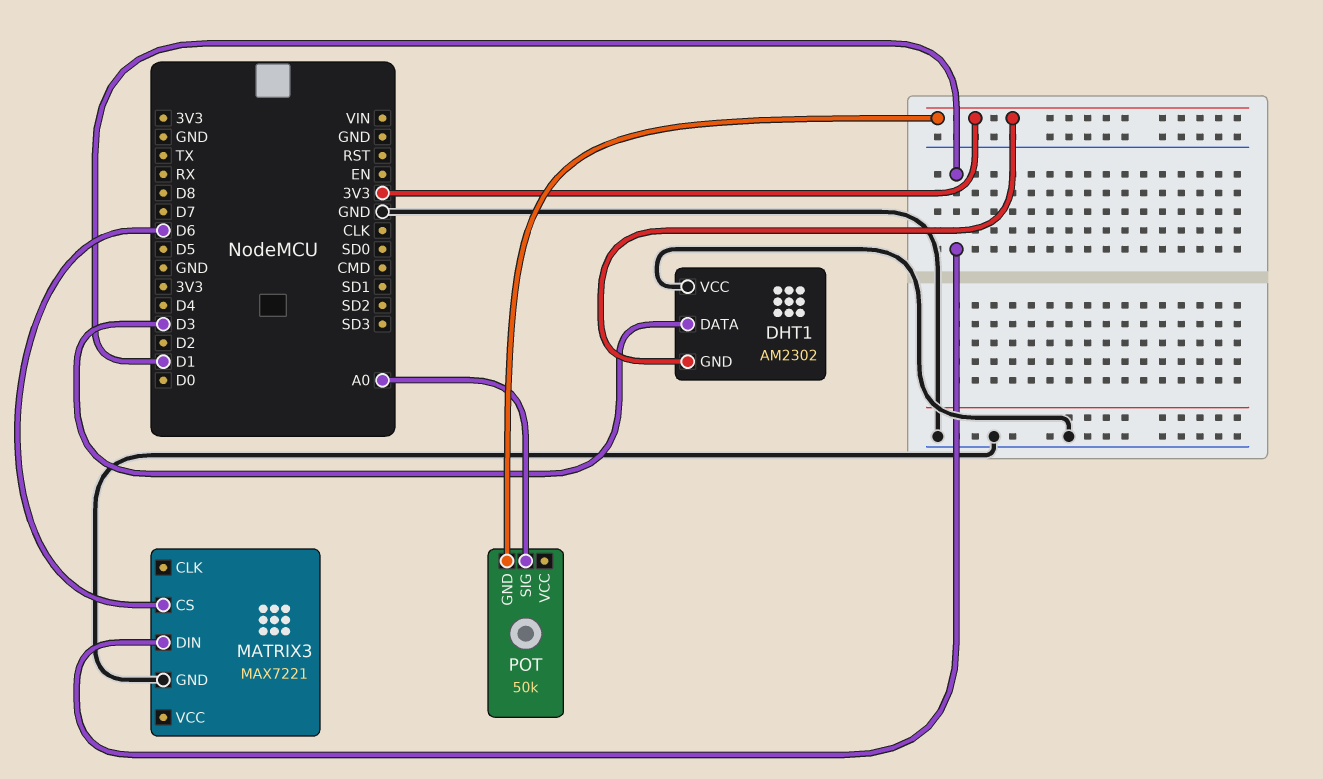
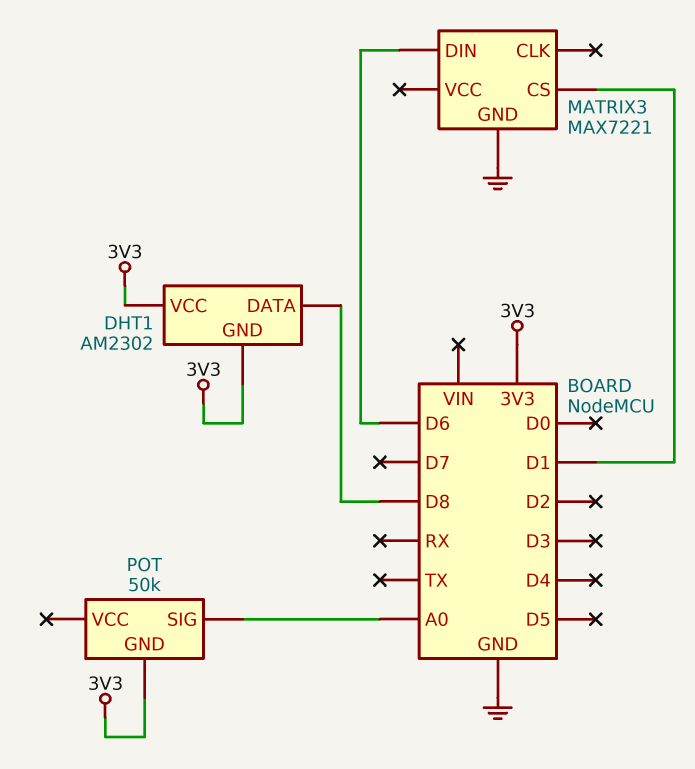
DHT1 pin DATA: D3 -> D8
DHT1 pin VCC: GND -> 3V3
MATRIX3 pin CS: D6 -> D1
MATRIX3 pin DIN: D1 -> D6

